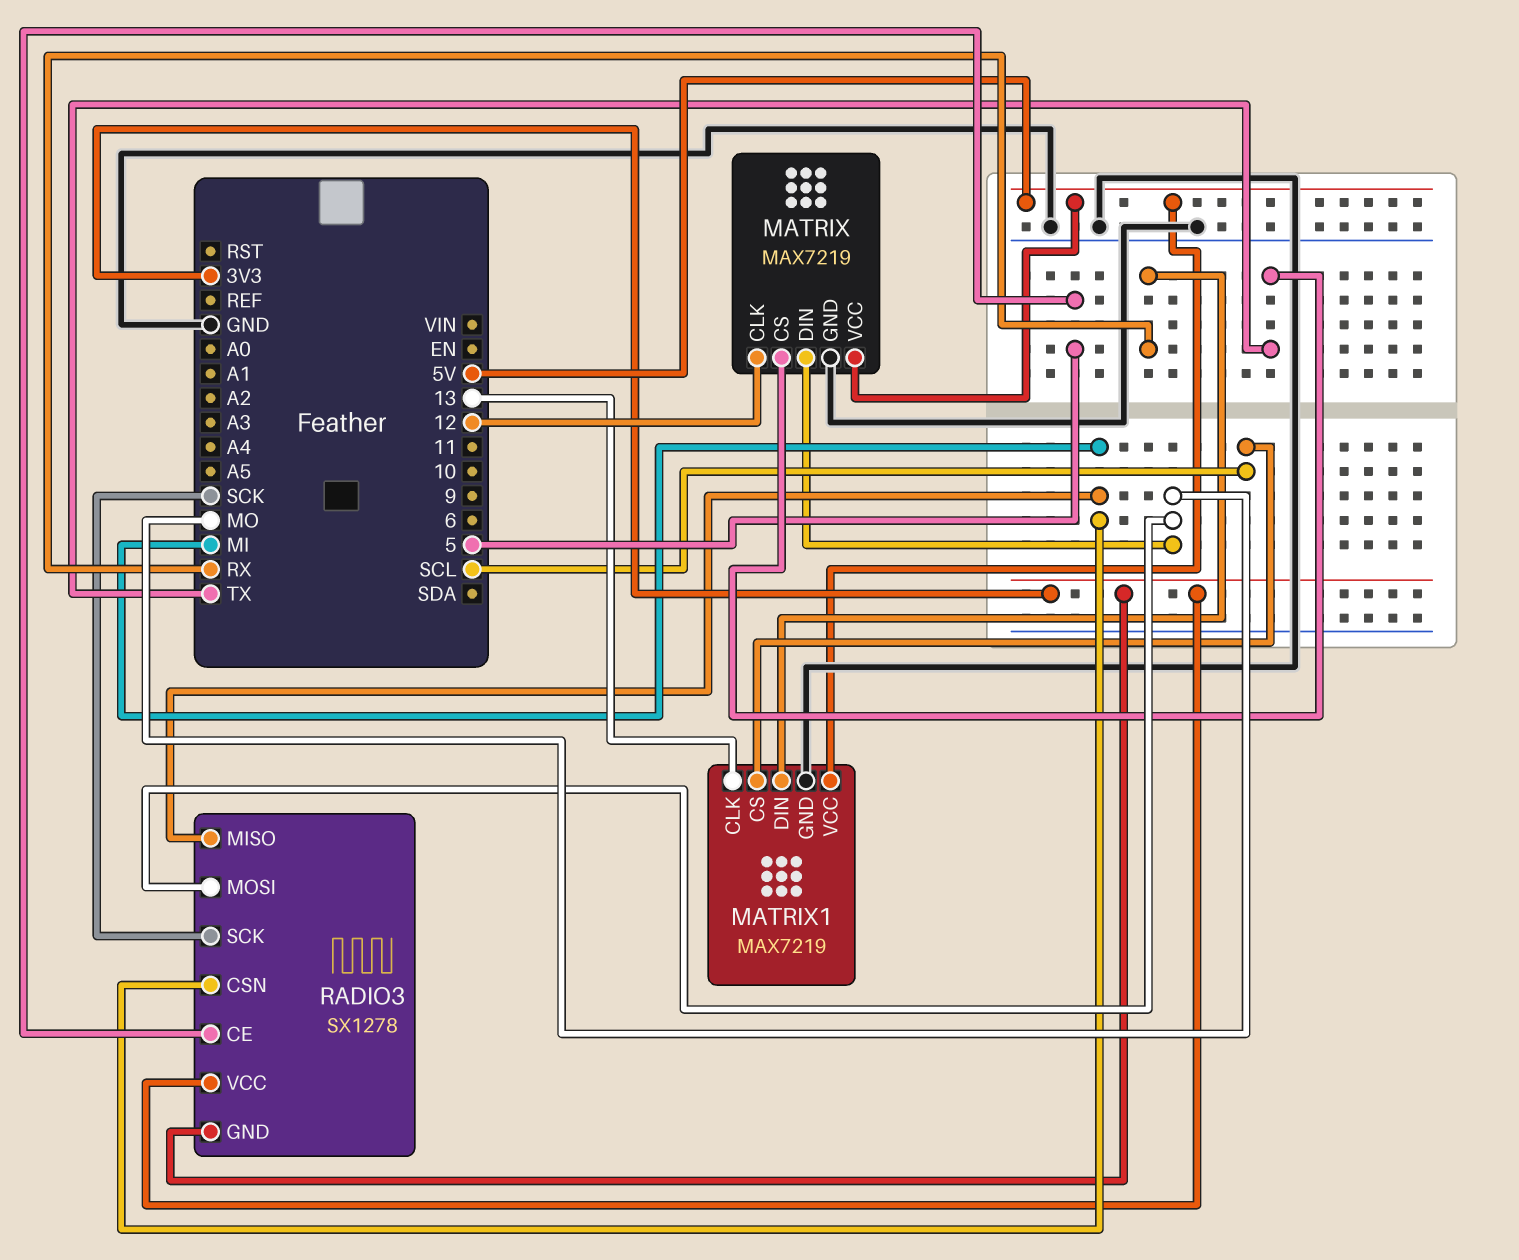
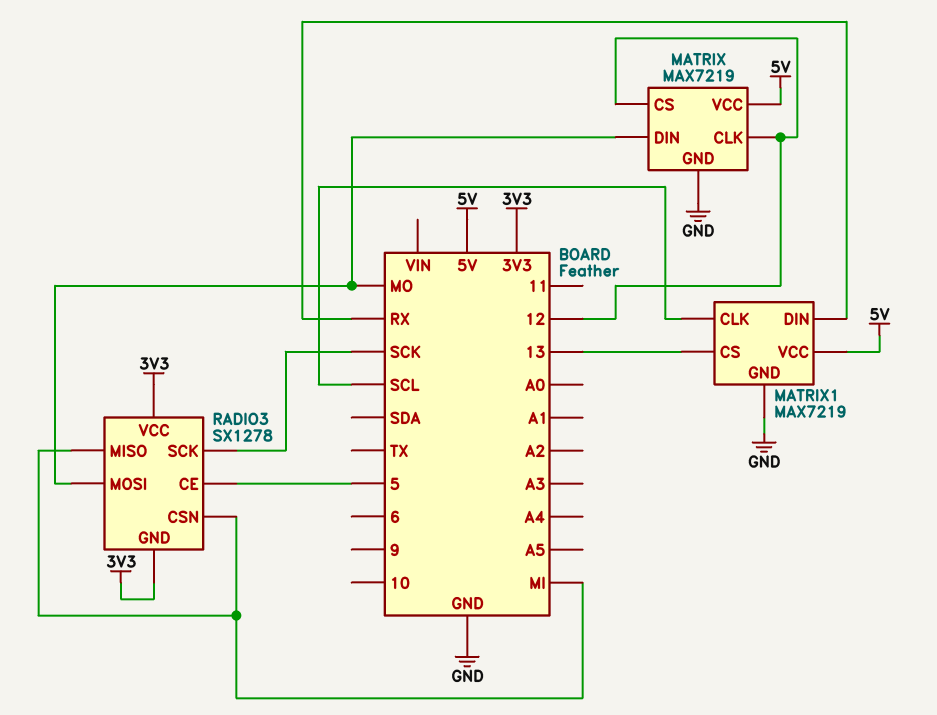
MATRIX pin CS: TX -> 12
MATRIX1 pin CLK: 13 -> SCL
MATRIX1 pin CS: SCL -> 13

